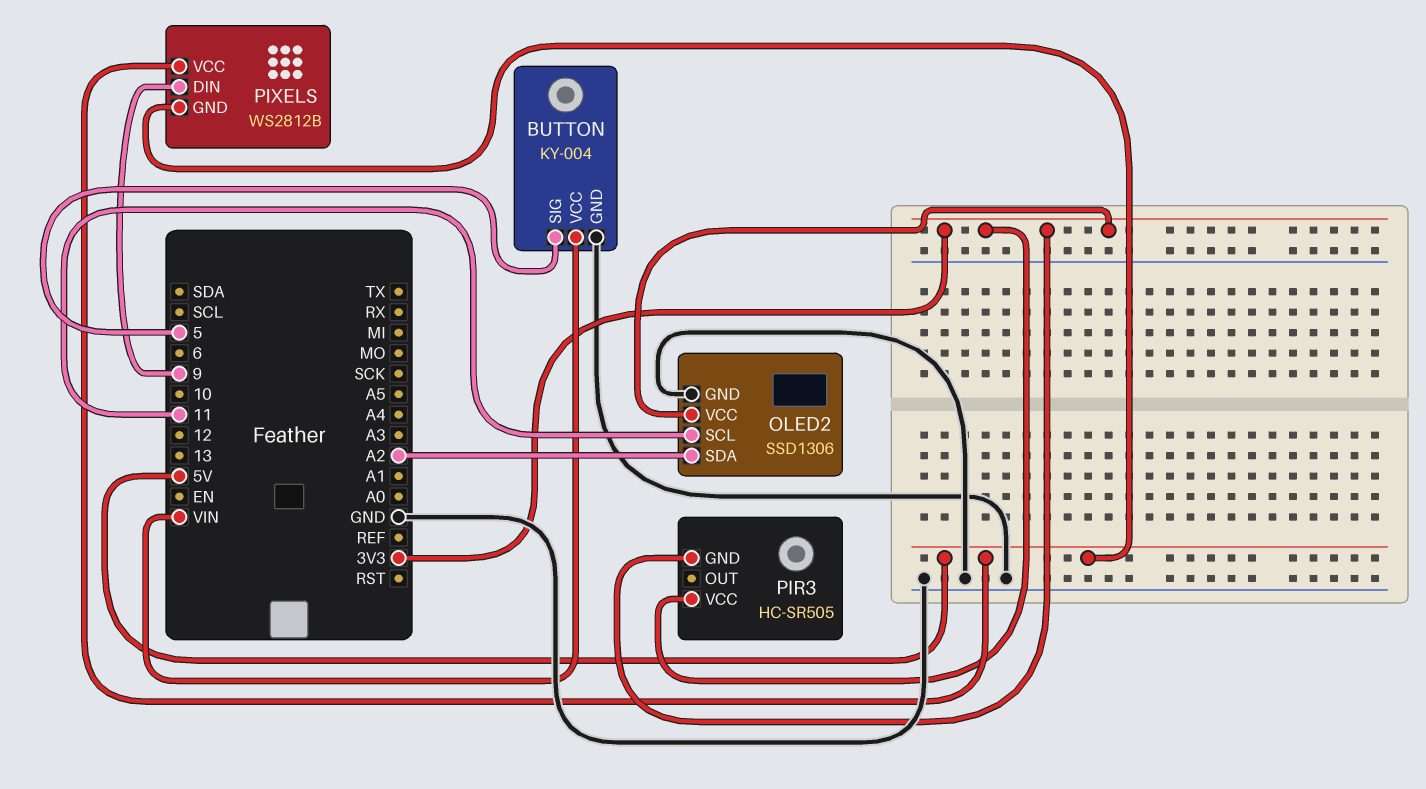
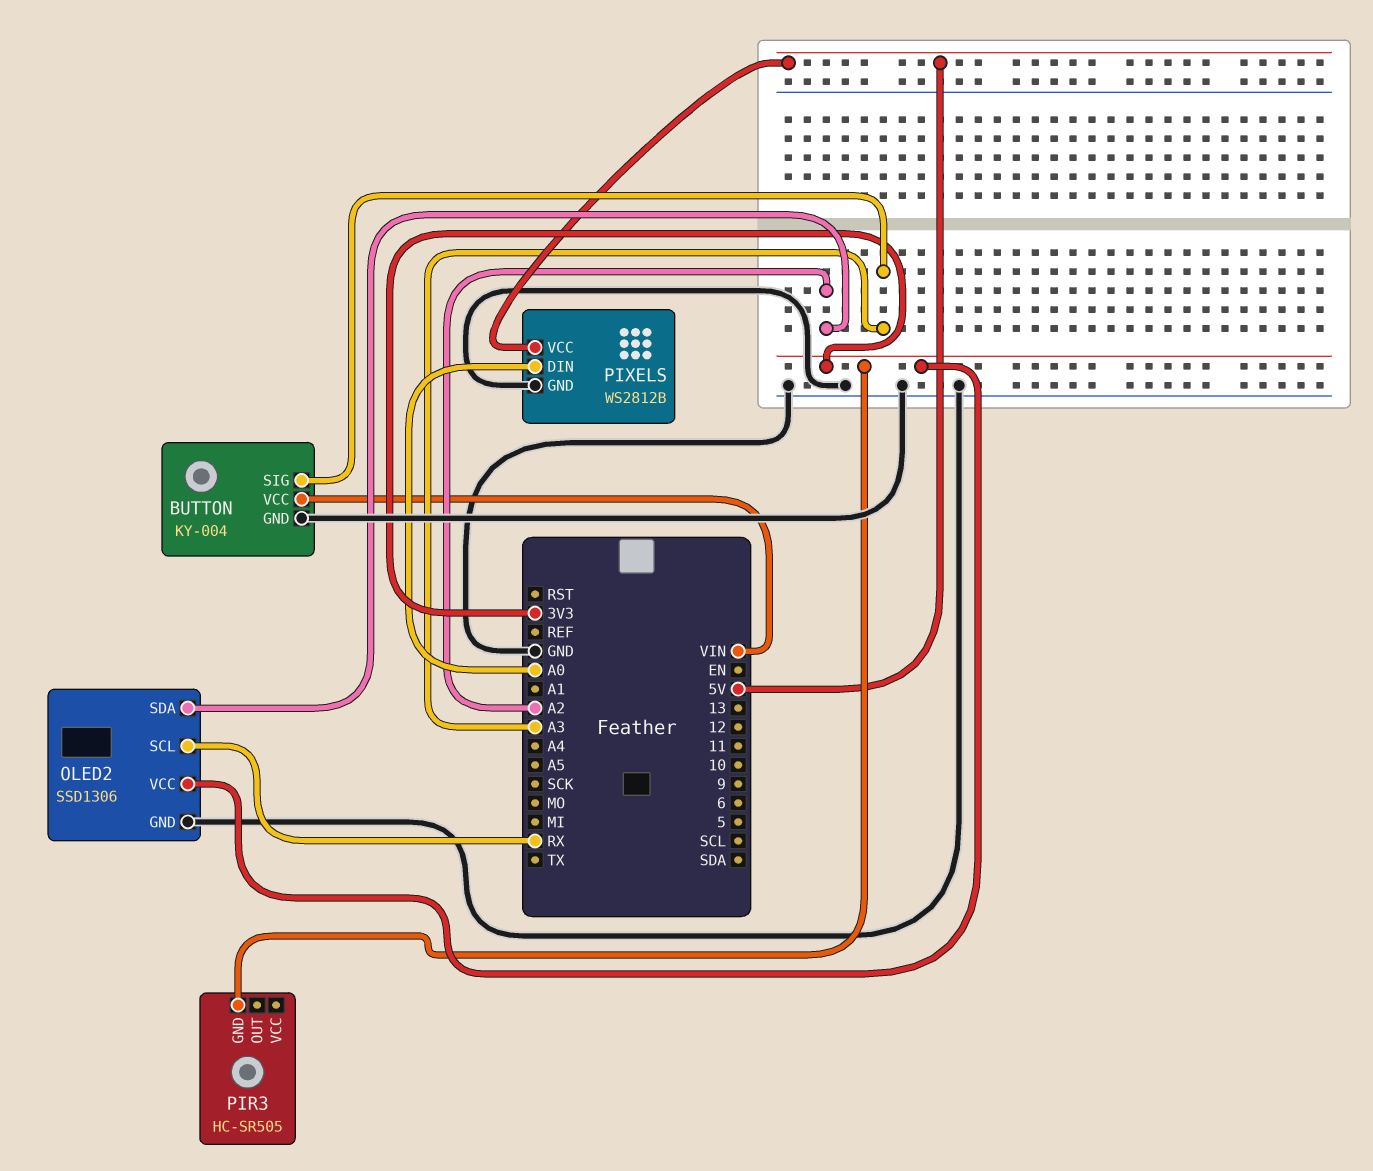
BUTTON pin SIG: 5 -> A3
OLED2 pin SCL: 11 -> RX
PIR3 pin VCC: 3V3 -> none
PIXELS pin DIN: 9 -> A0
PIXELS pin GND: 5V -> GND

